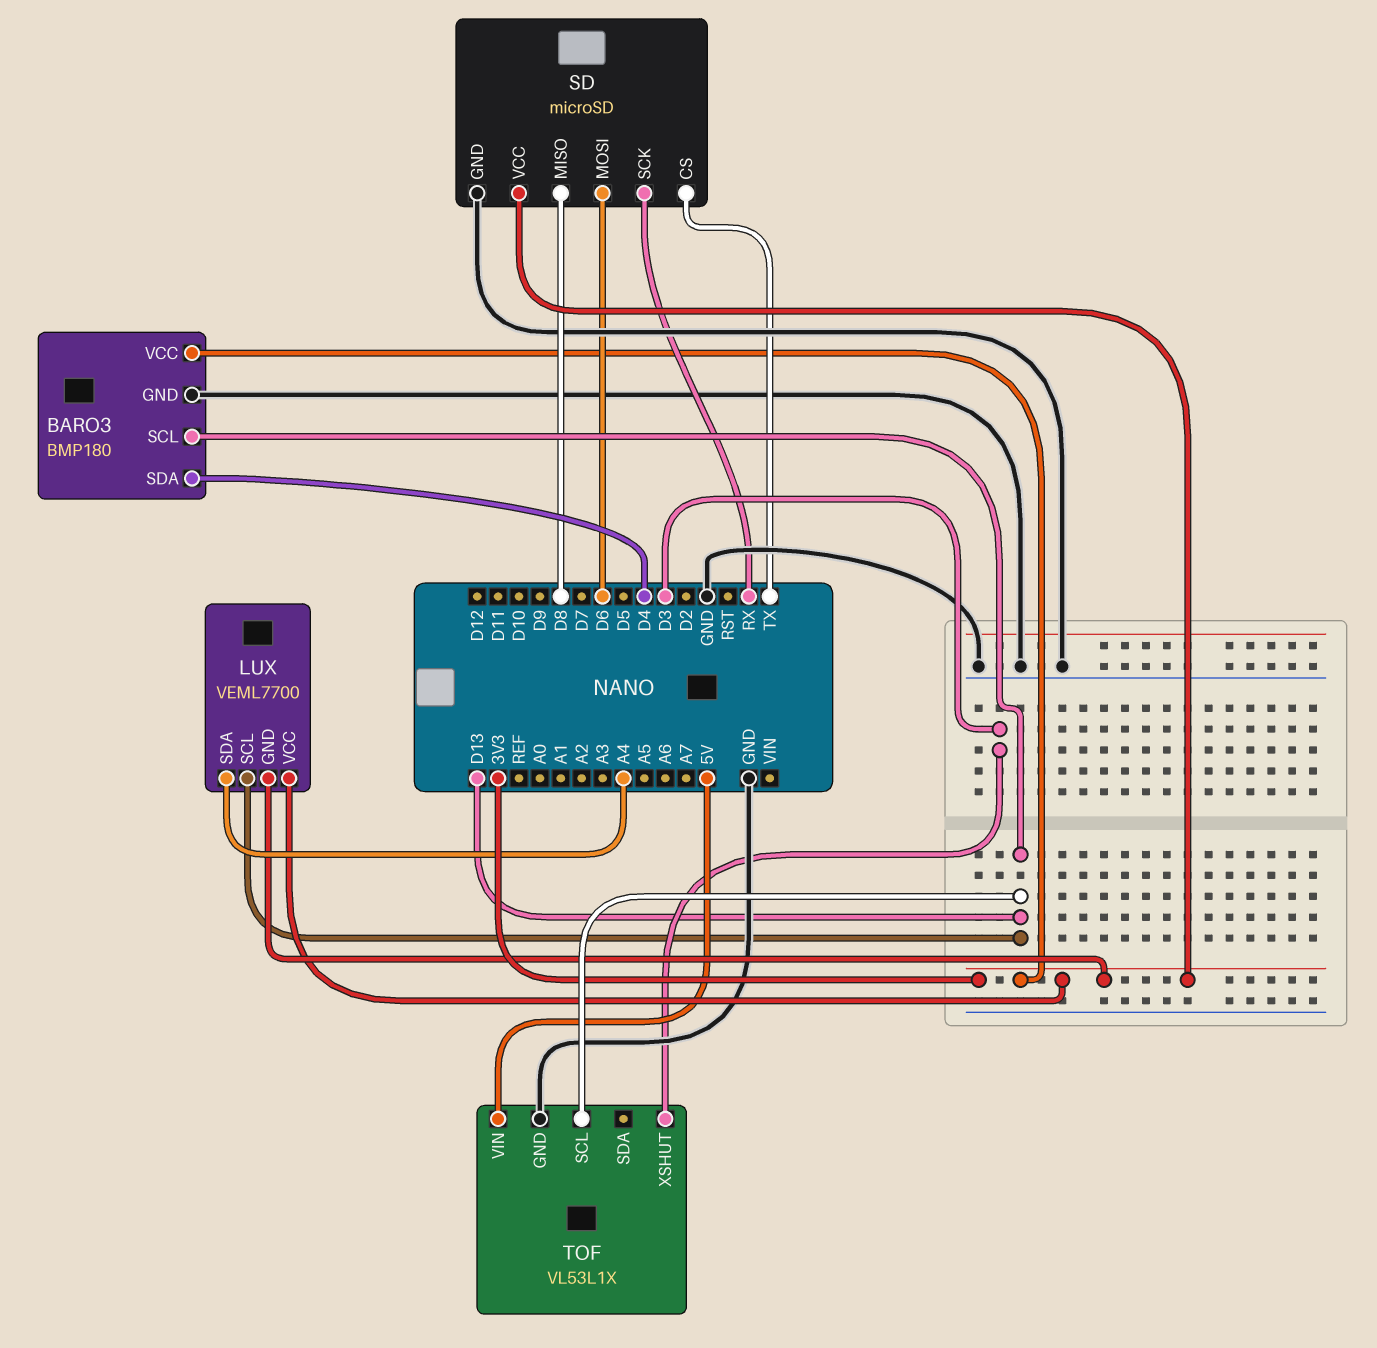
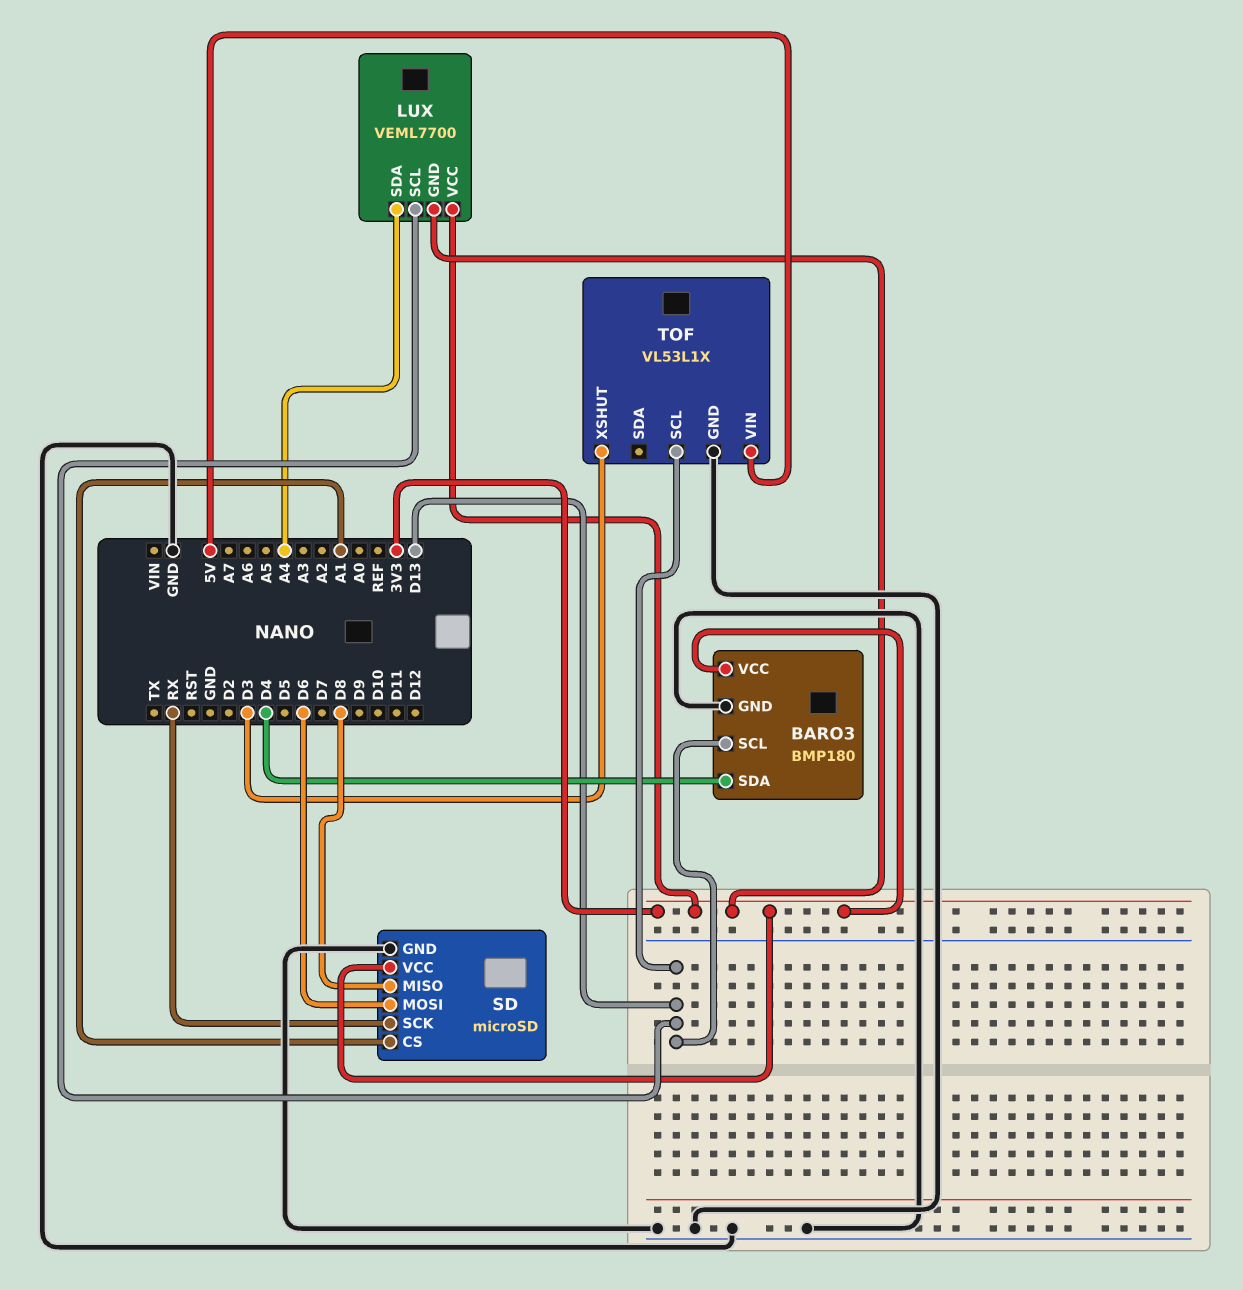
SD pin CS: TX -> A1

